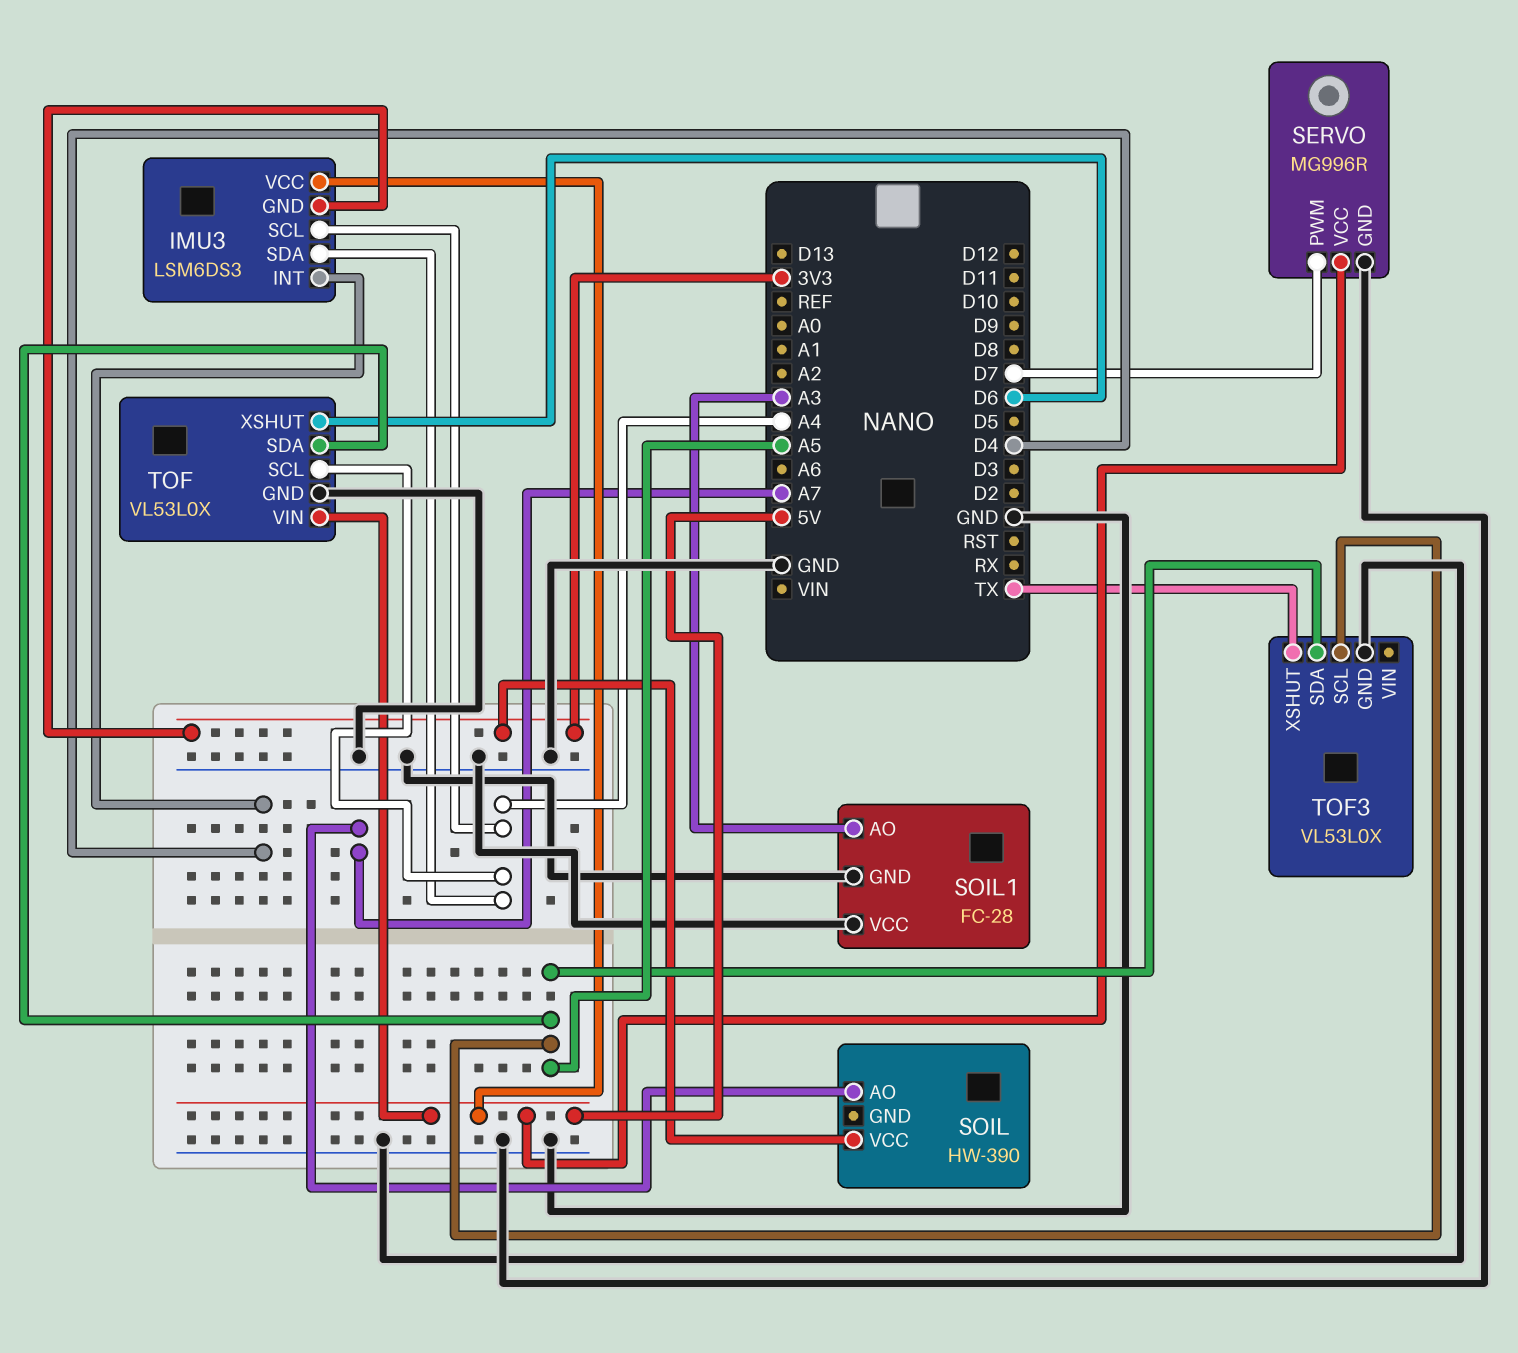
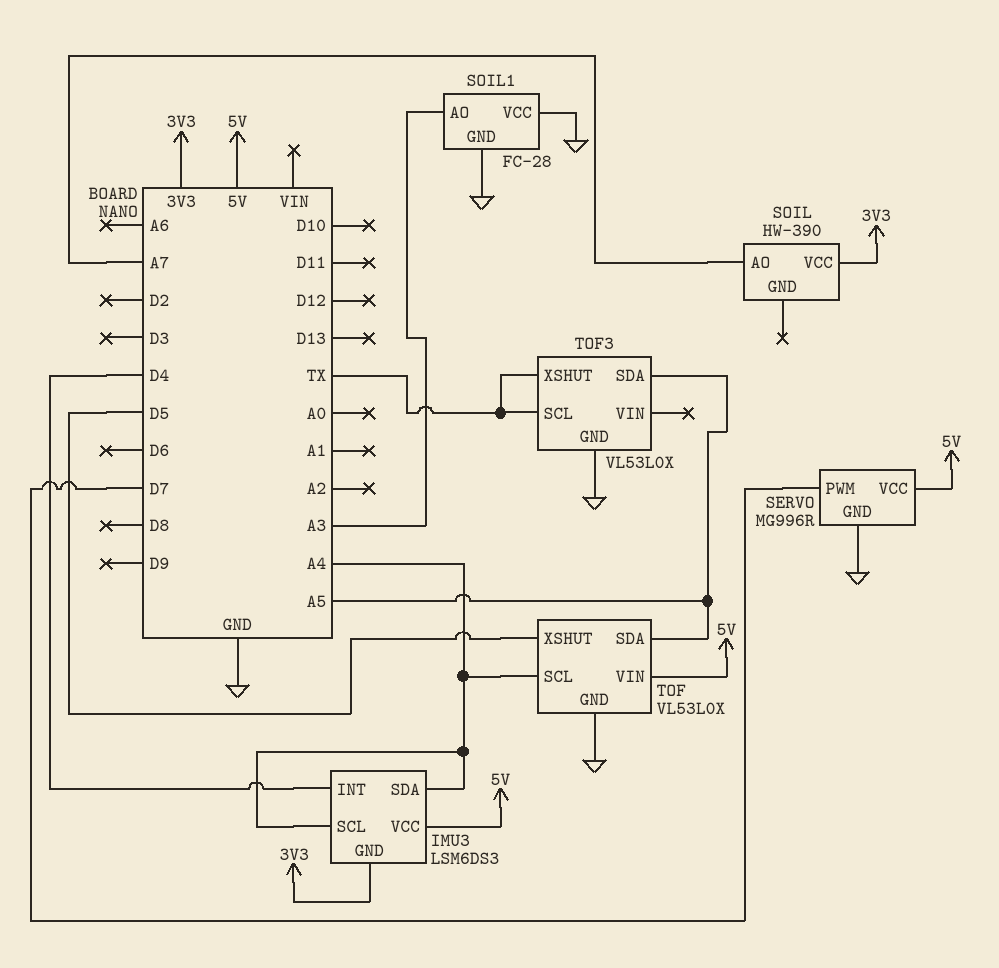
TOF pin XSHUT: D6 -> D5
TOF3 pin SCL: A5 -> TX

